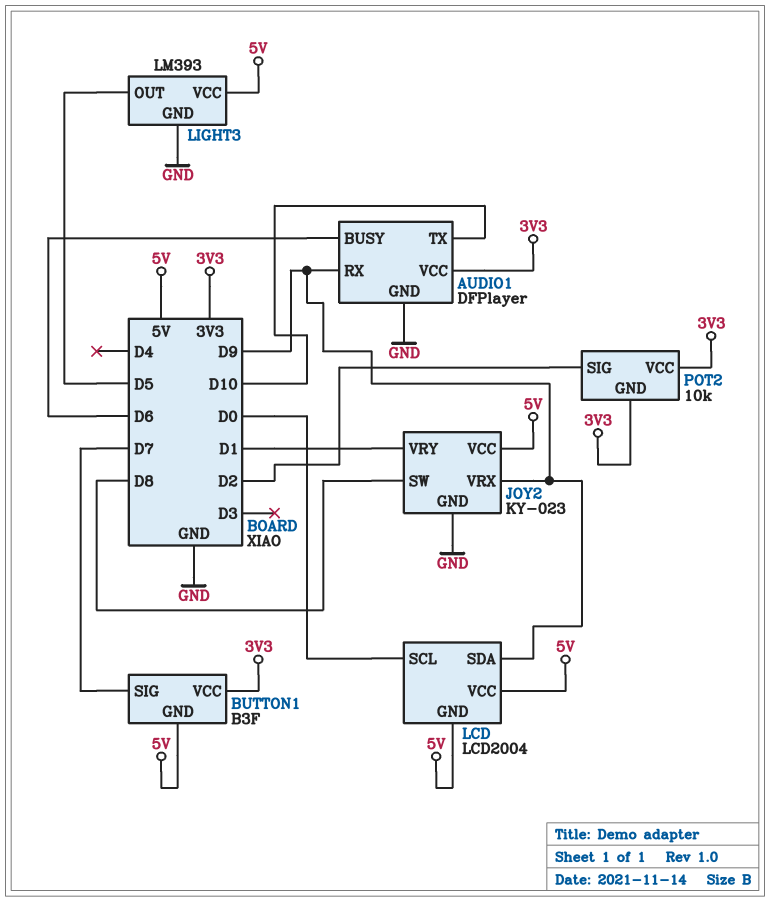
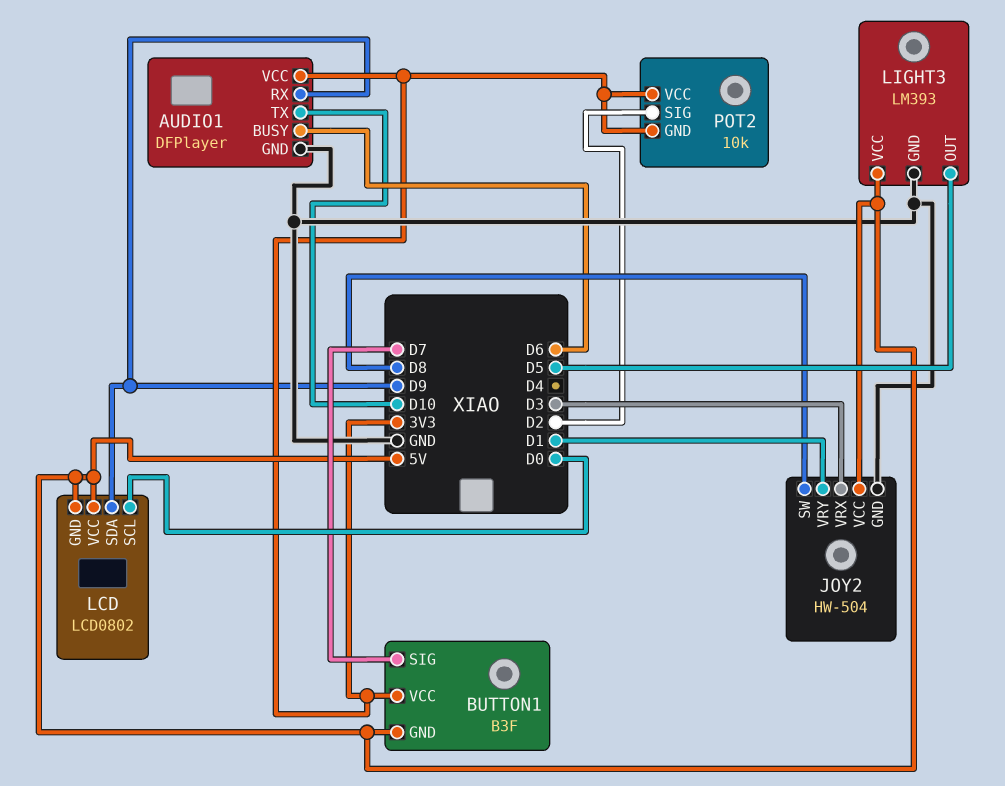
JOY2: KY-023 -> HW-504
JOY2 pin VRX: D9 -> D3
LCD: LCD2004 -> LCD0802

